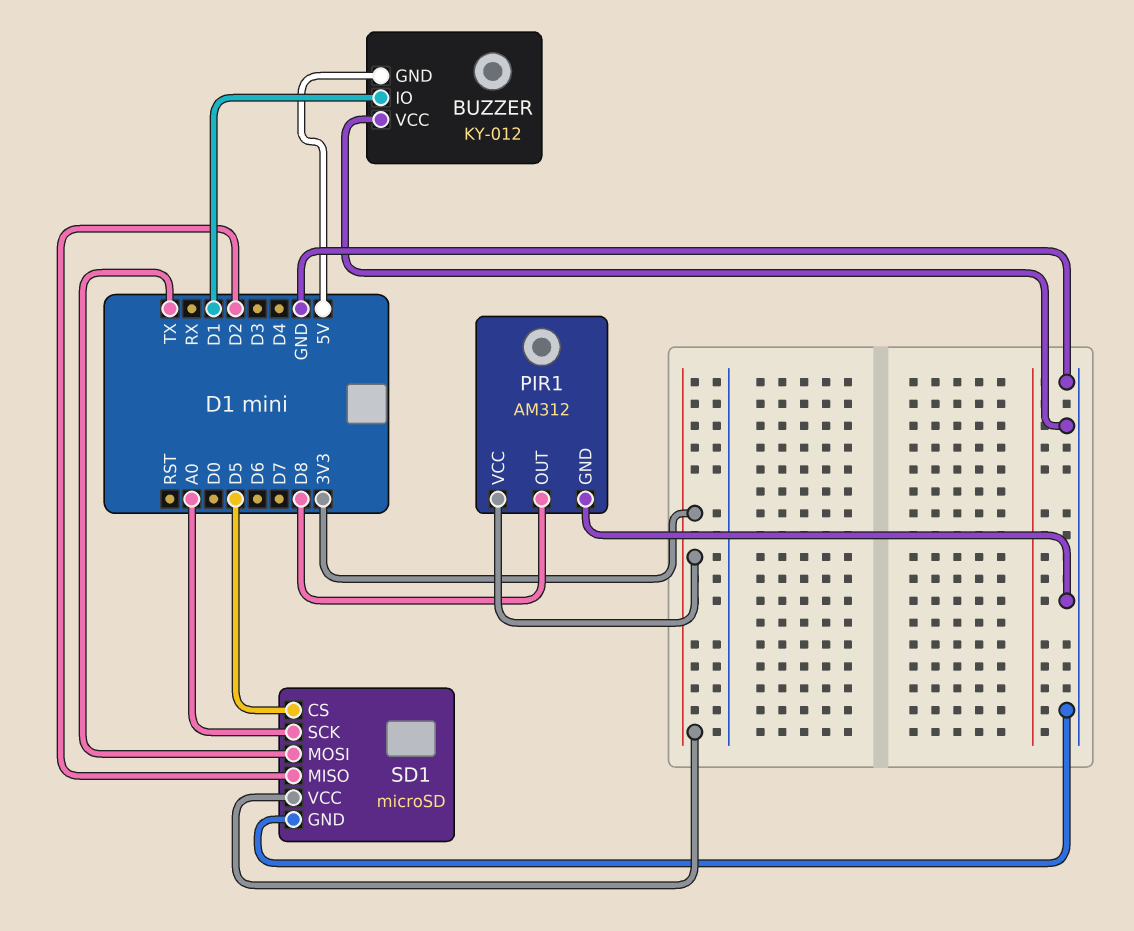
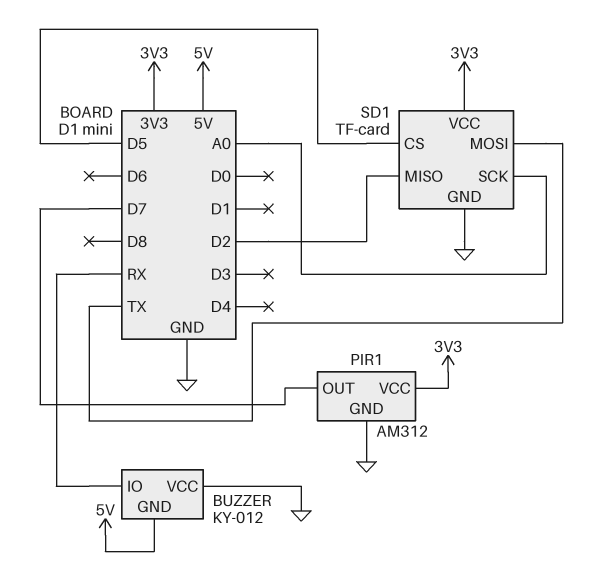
BUZZER pin IO: D1 -> RX
PIR1 pin OUT: D8 -> D7
SD1: microSD -> TF-card

